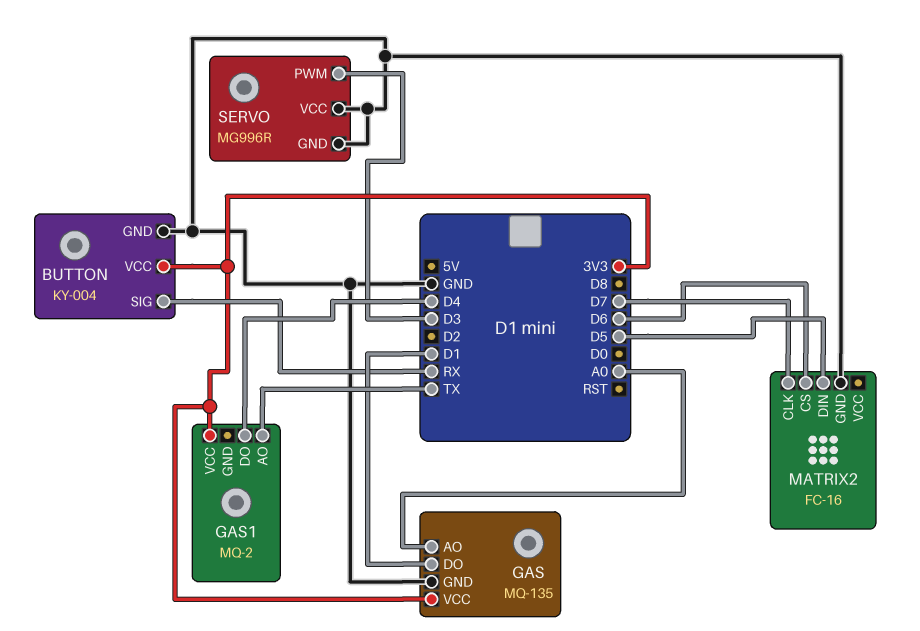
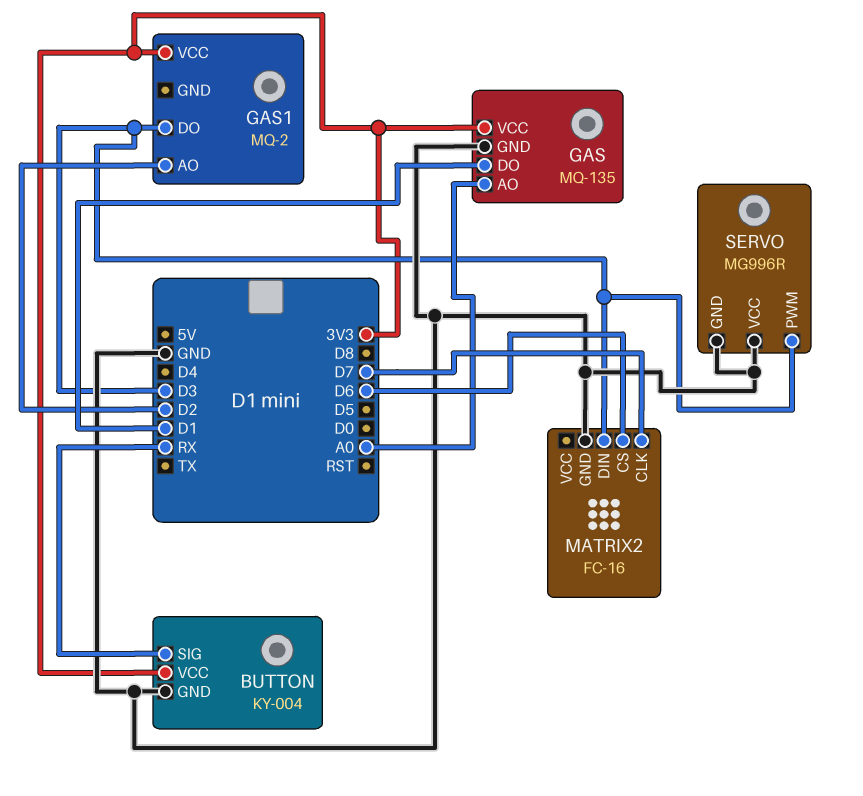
GAS1 pin AO: TX -> D2
GAS1 pin DO: D4 -> D3
MATRIX2 pin DIN: D5 -> D3

